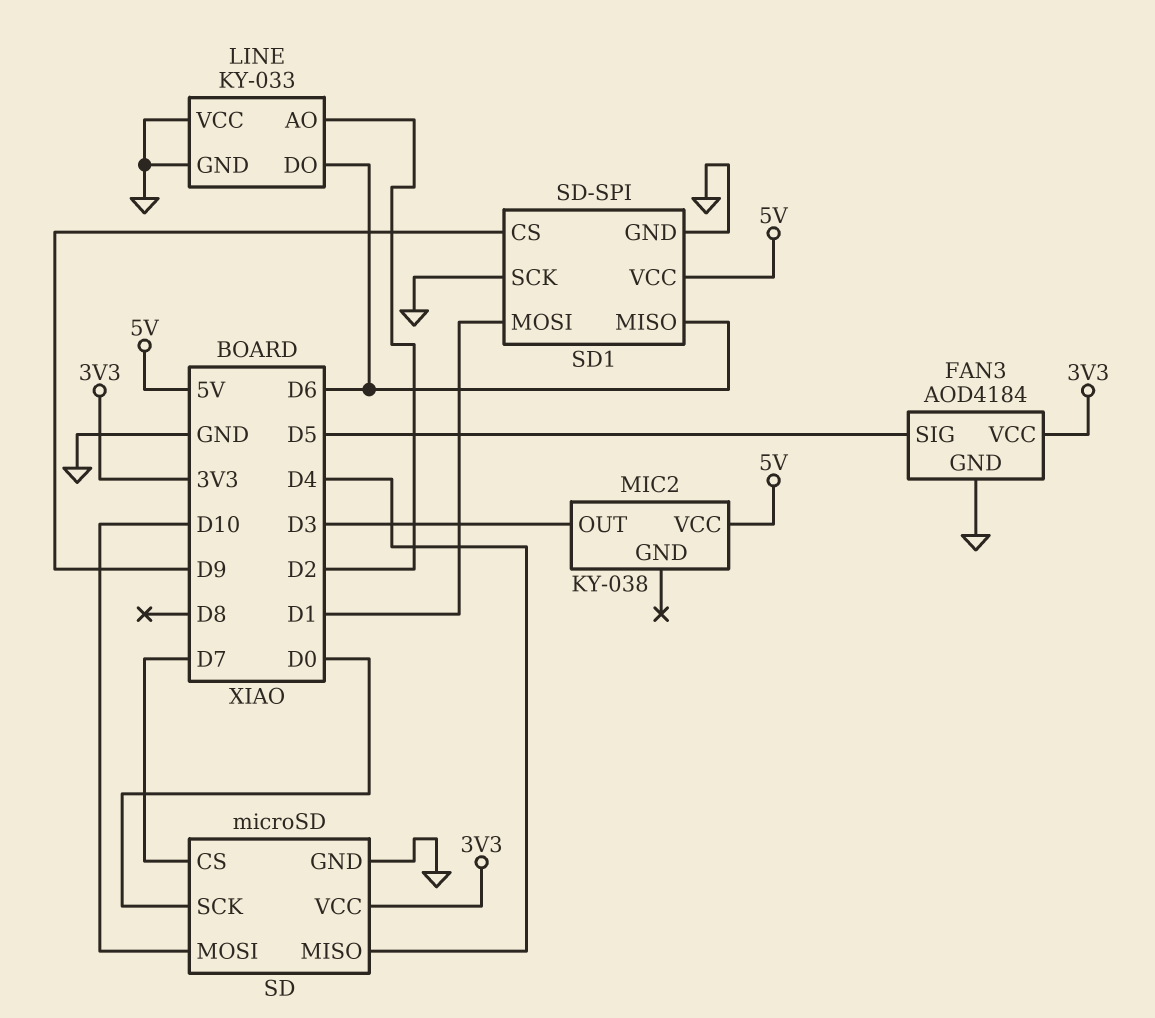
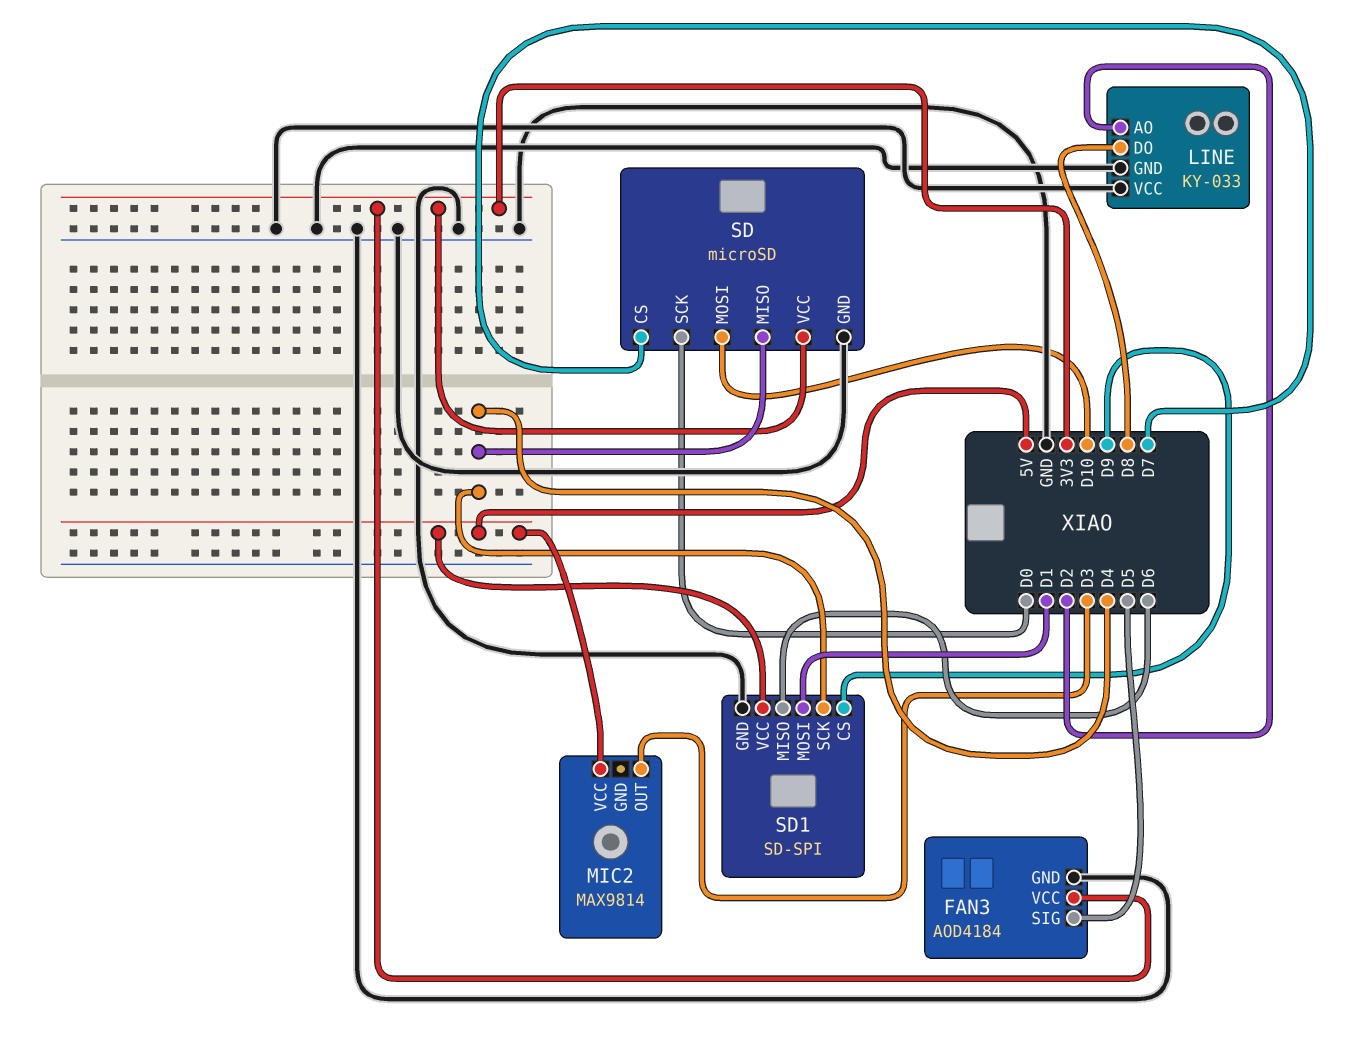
LINE pin DO: D6 -> D8
MIC2: KY-038 -> MAX9814
SD1 pin SCK: GND -> D4

